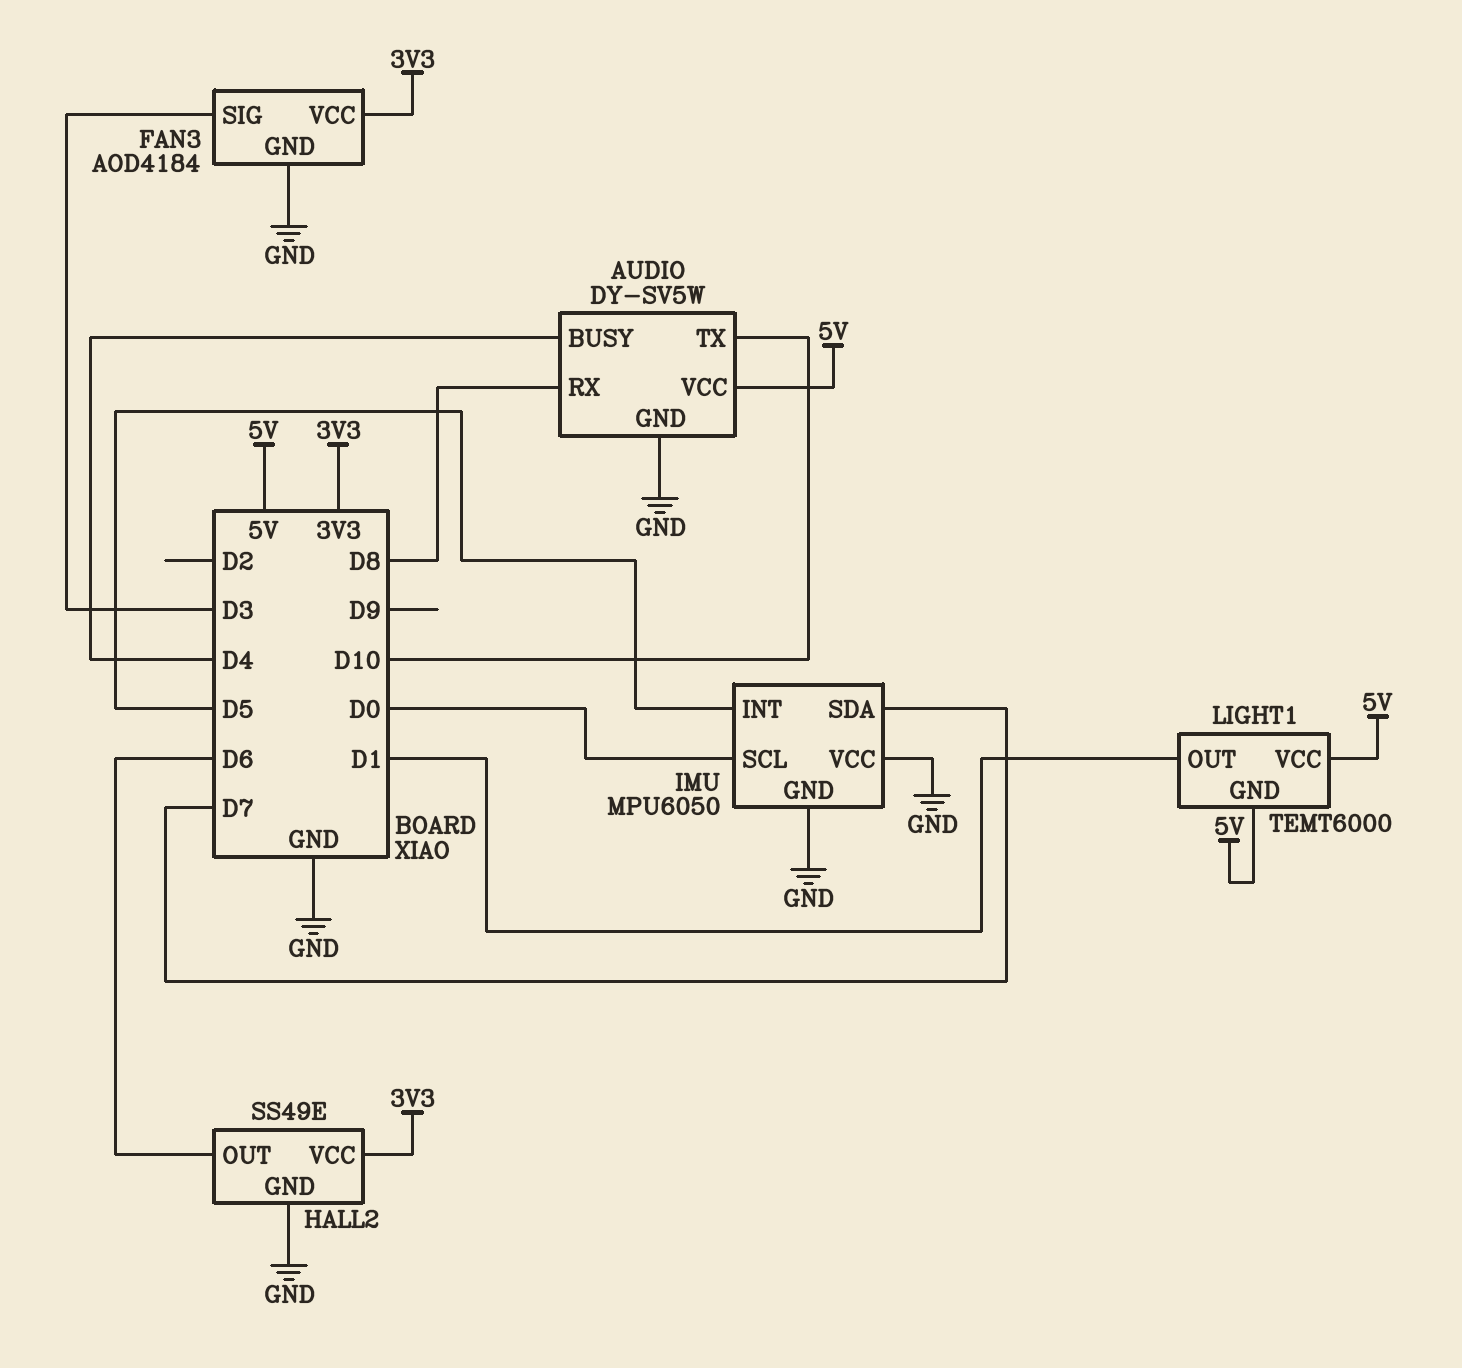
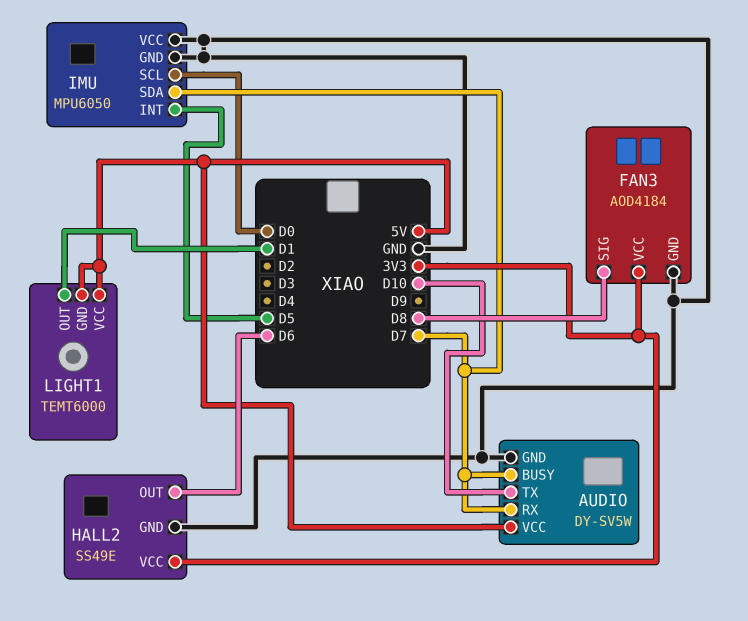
AUDIO pin BUSY: D4 -> D7
AUDIO pin RX: D8 -> D7
FAN3 pin SIG: D3 -> D8

